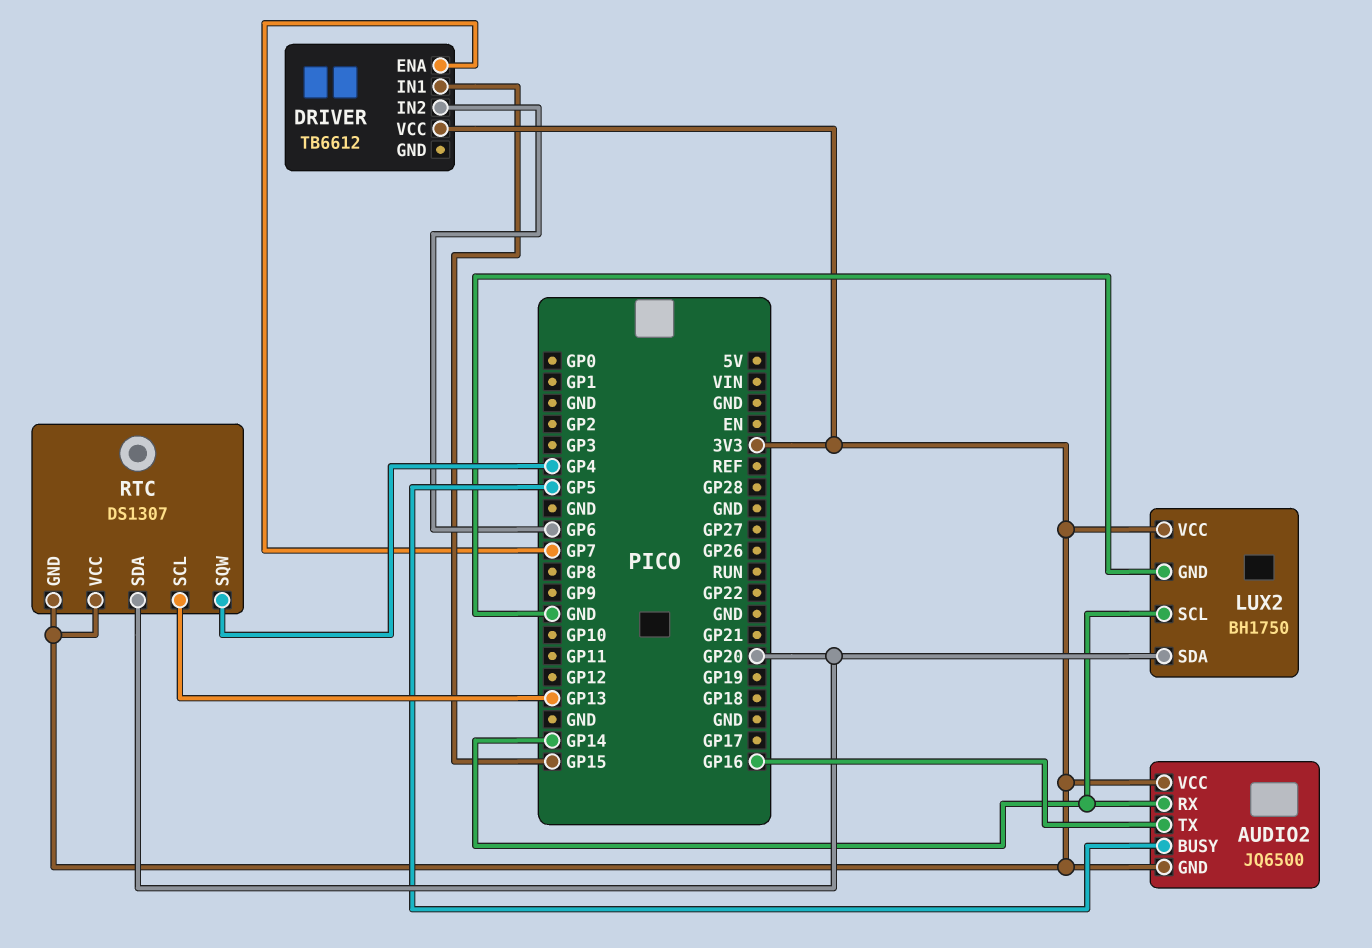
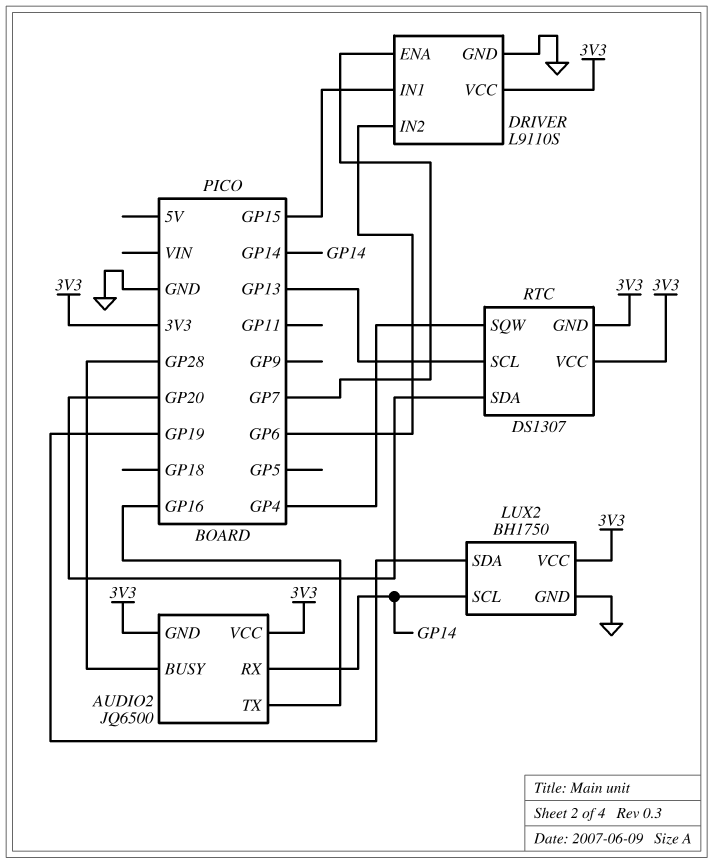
AUDIO2 pin BUSY: GP5 -> GP28
DRIVER: TB6612 -> L9110S
DRIVER pin GND: none -> GND
LUX2 pin SDA: GP20 -> GP19

